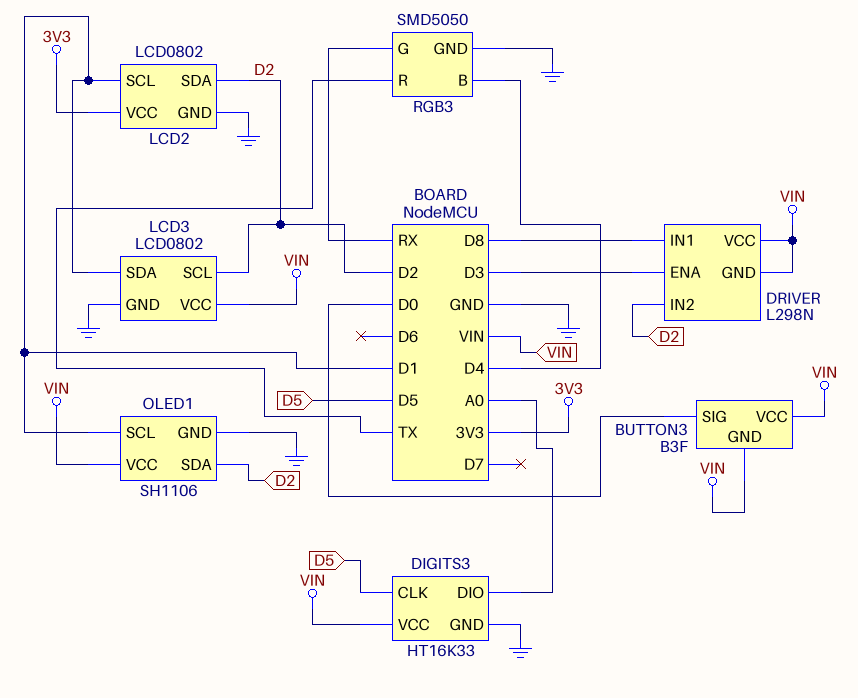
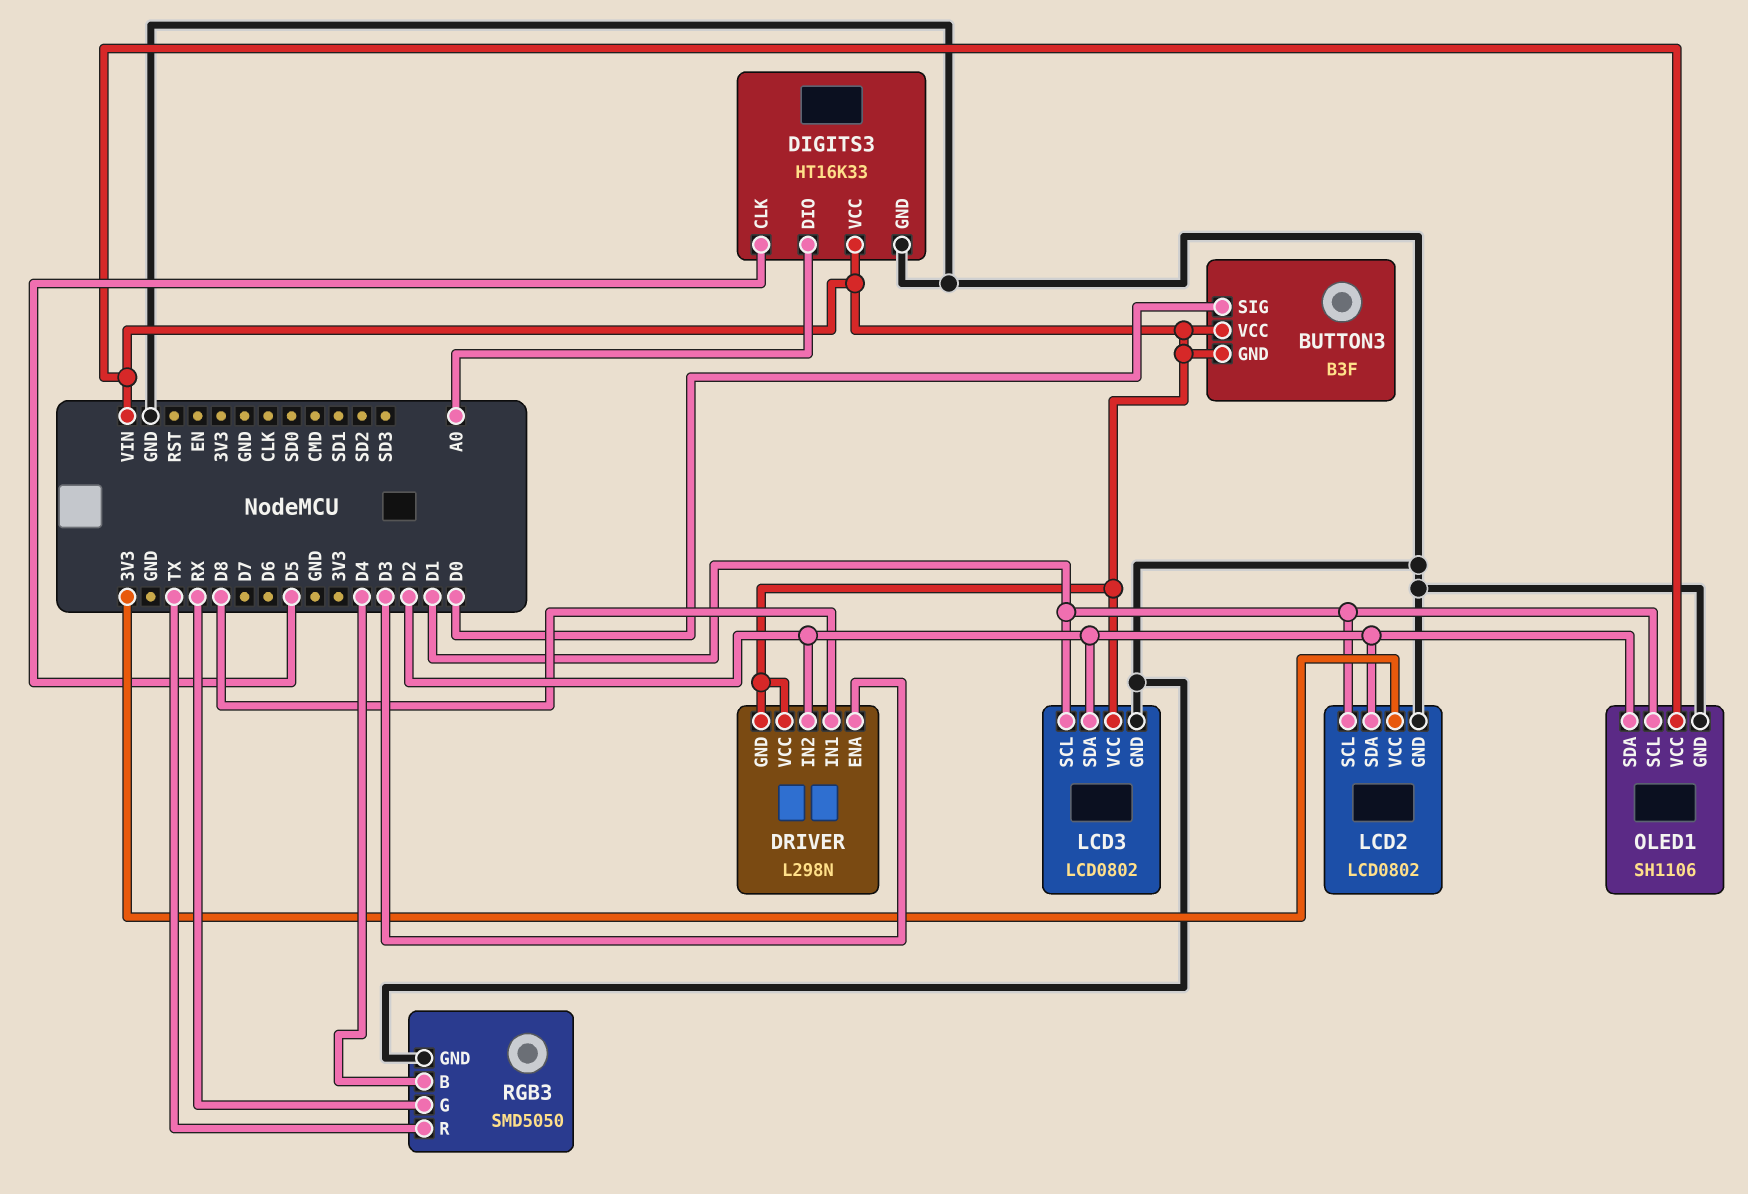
LCD3 pin SCL: D2 -> D1
LCD3 pin SDA: D1 -> D2

